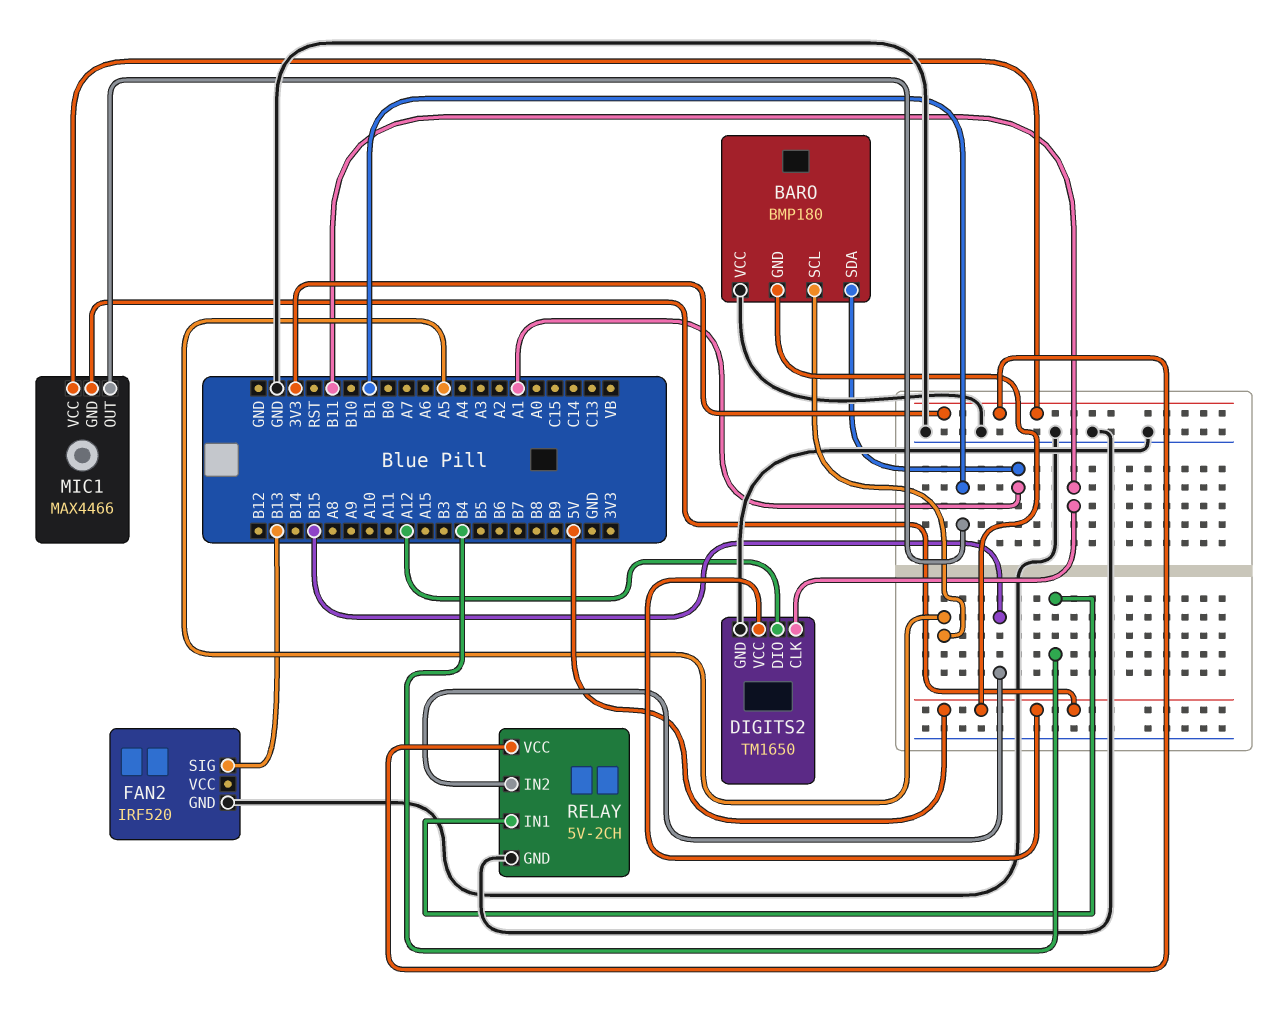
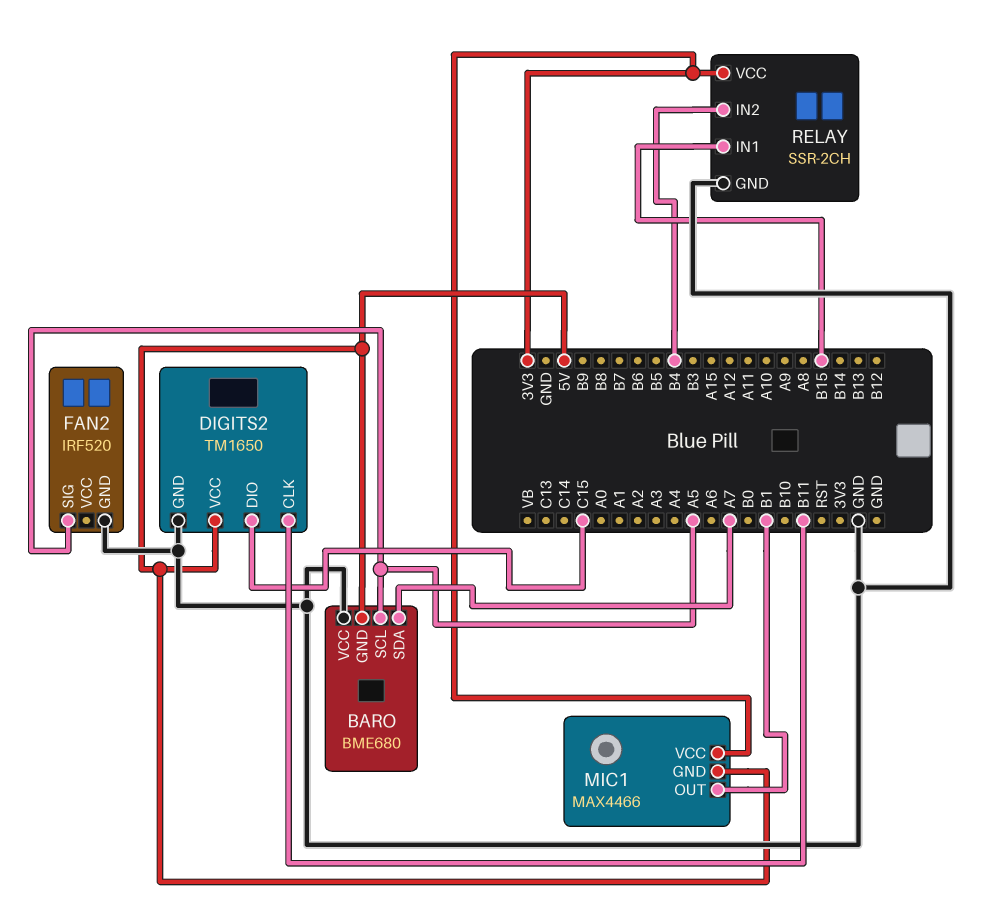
BARO: BMP180 -> BME680
BARO pin SDA: A1 -> A7
DIGITS2 pin DIO: A12 -> C15
FAN2 pin SIG: B13 -> A5
RELAY: 5V-2CH -> SSR-2CH
RELAY pin IN1: B4 -> B15
RELAY pin IN2: B15 -> B4

